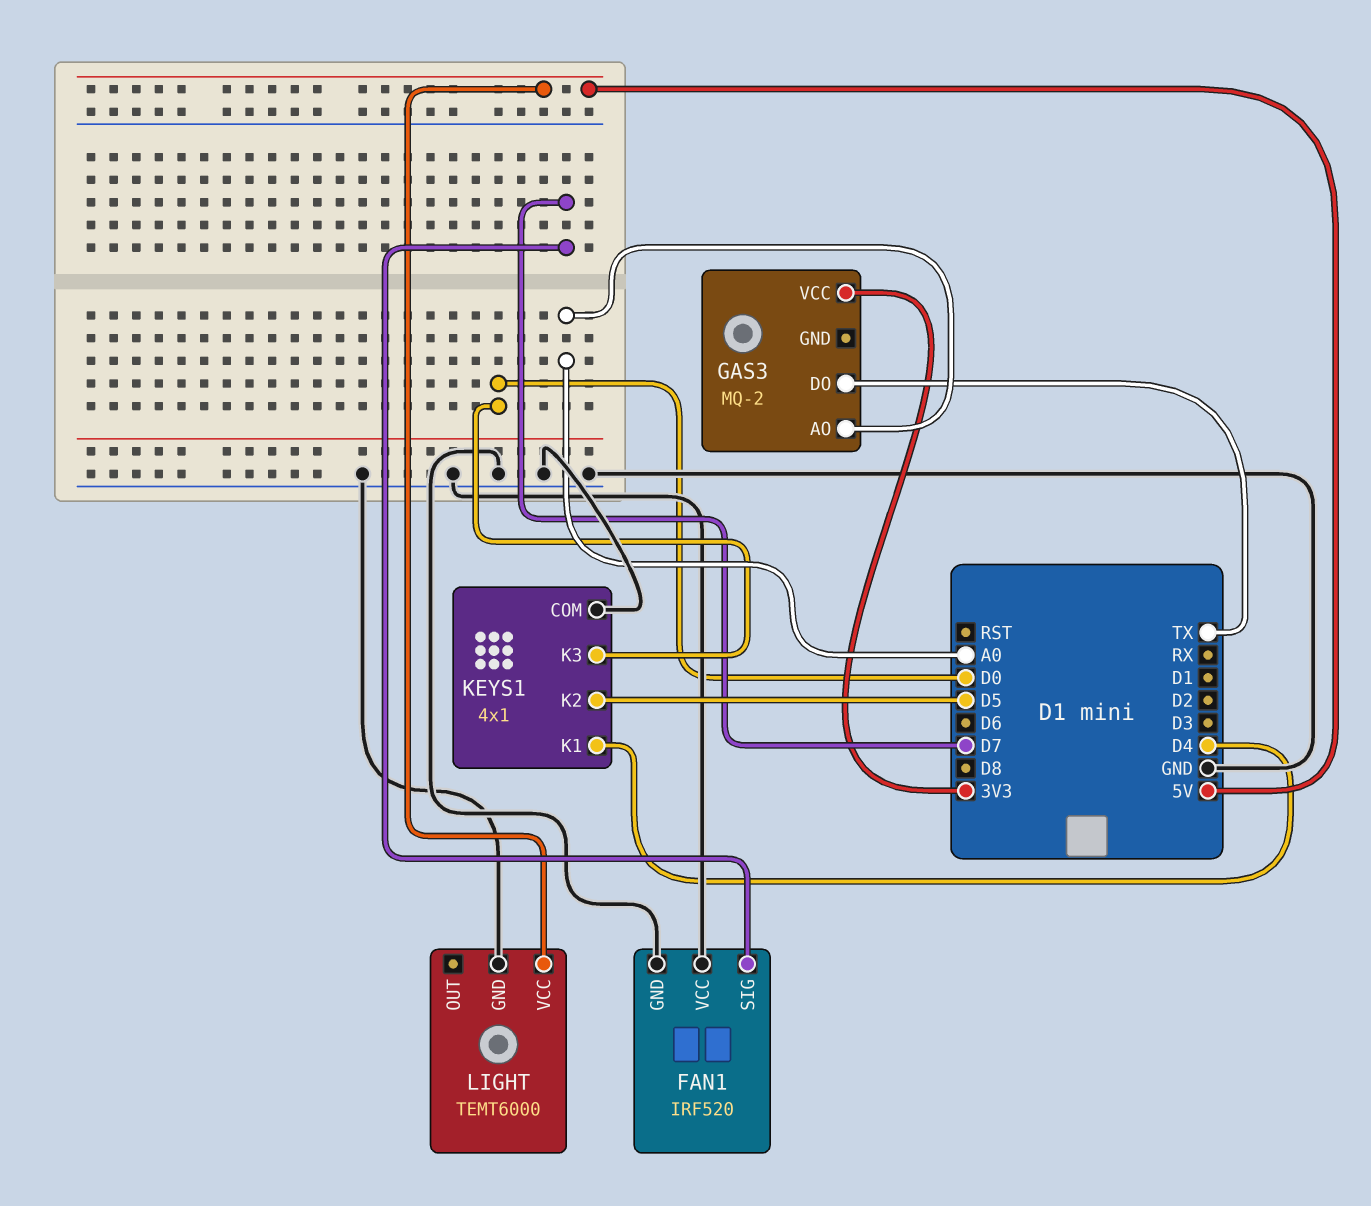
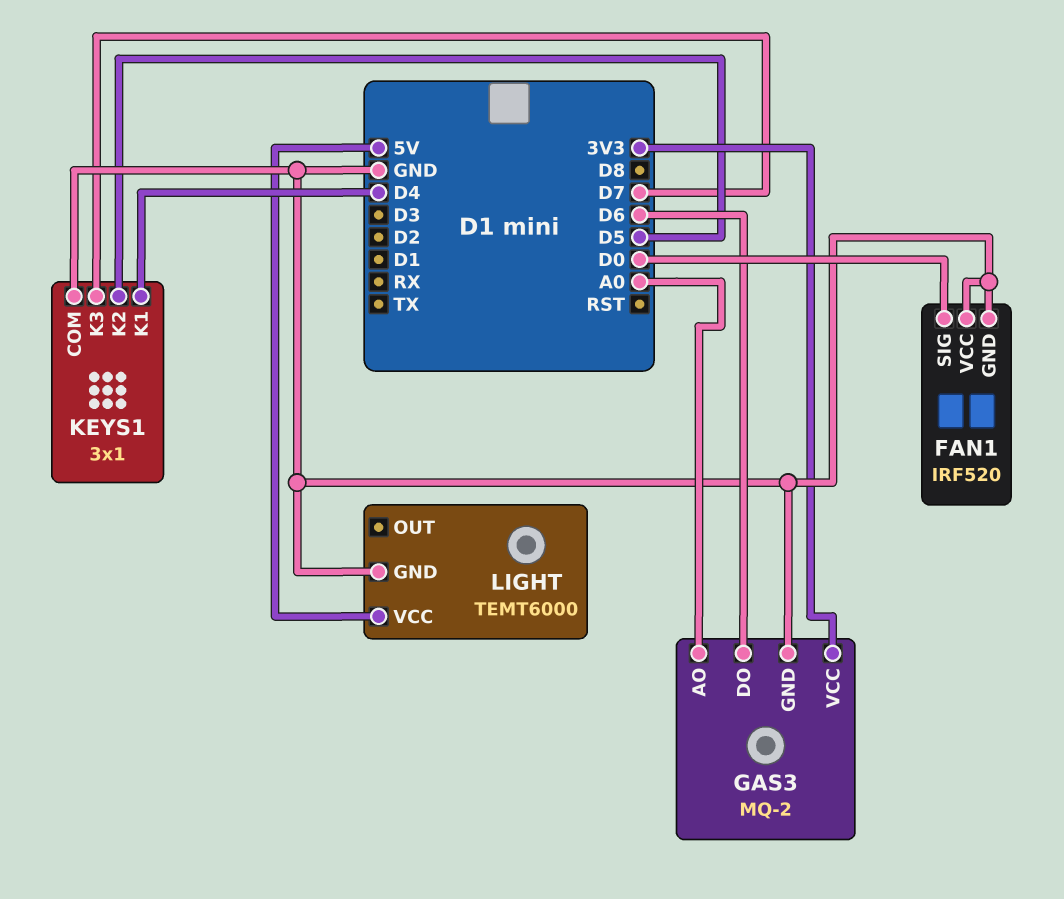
FAN1 pin SIG: D7 -> D0
GAS3 pin DO: TX -> D6
GAS3 pin GND: none -> GND
KEYS1: 4x1 -> 3x1
KEYS1 pin K3: D0 -> D7

